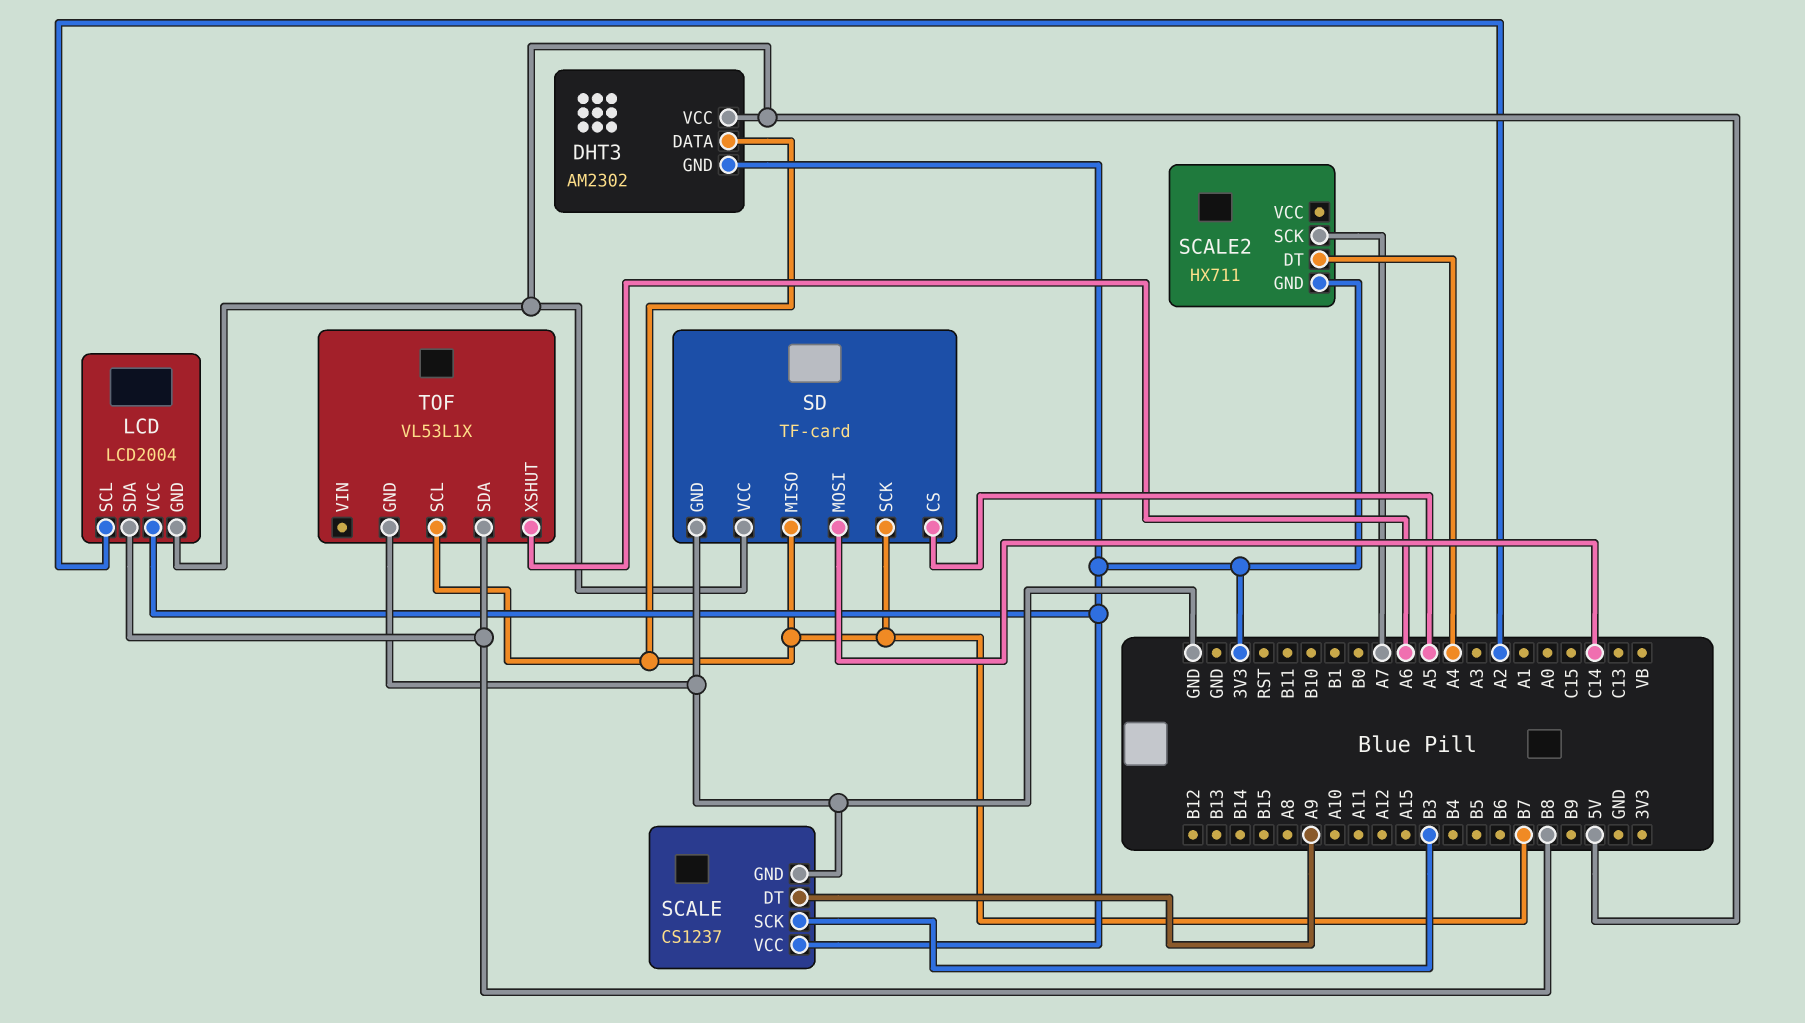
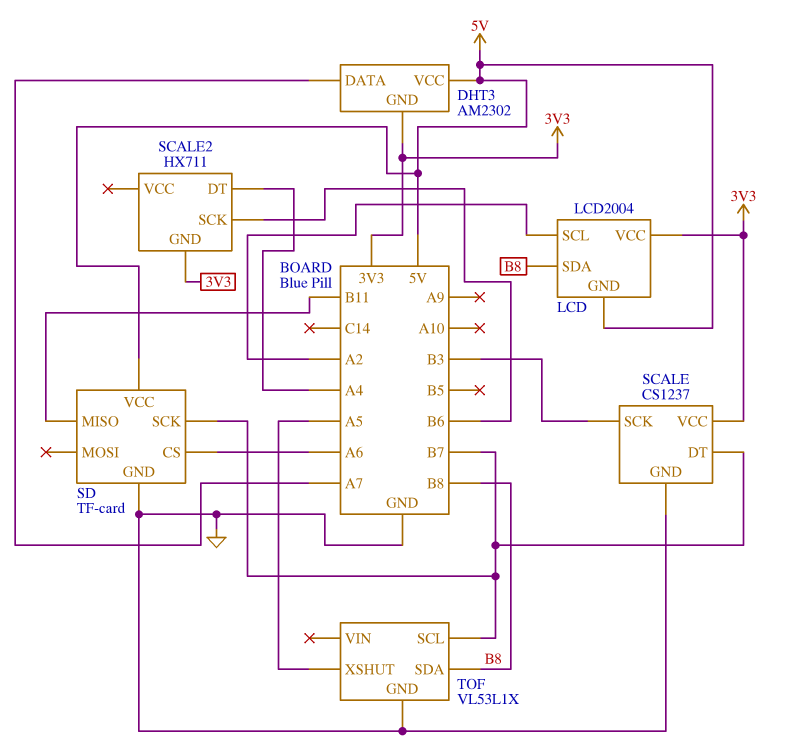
DHT3 pin DATA: B7 -> A7
SCALE pin DT: A9 -> B7
SCALE2 pin SCK: A7 -> B6
SD pin CS: A5 -> A6
SD pin MISO: B7 -> B11
SD pin MOSI: C14 -> none
TOF pin XSHUT: A6 -> A5

